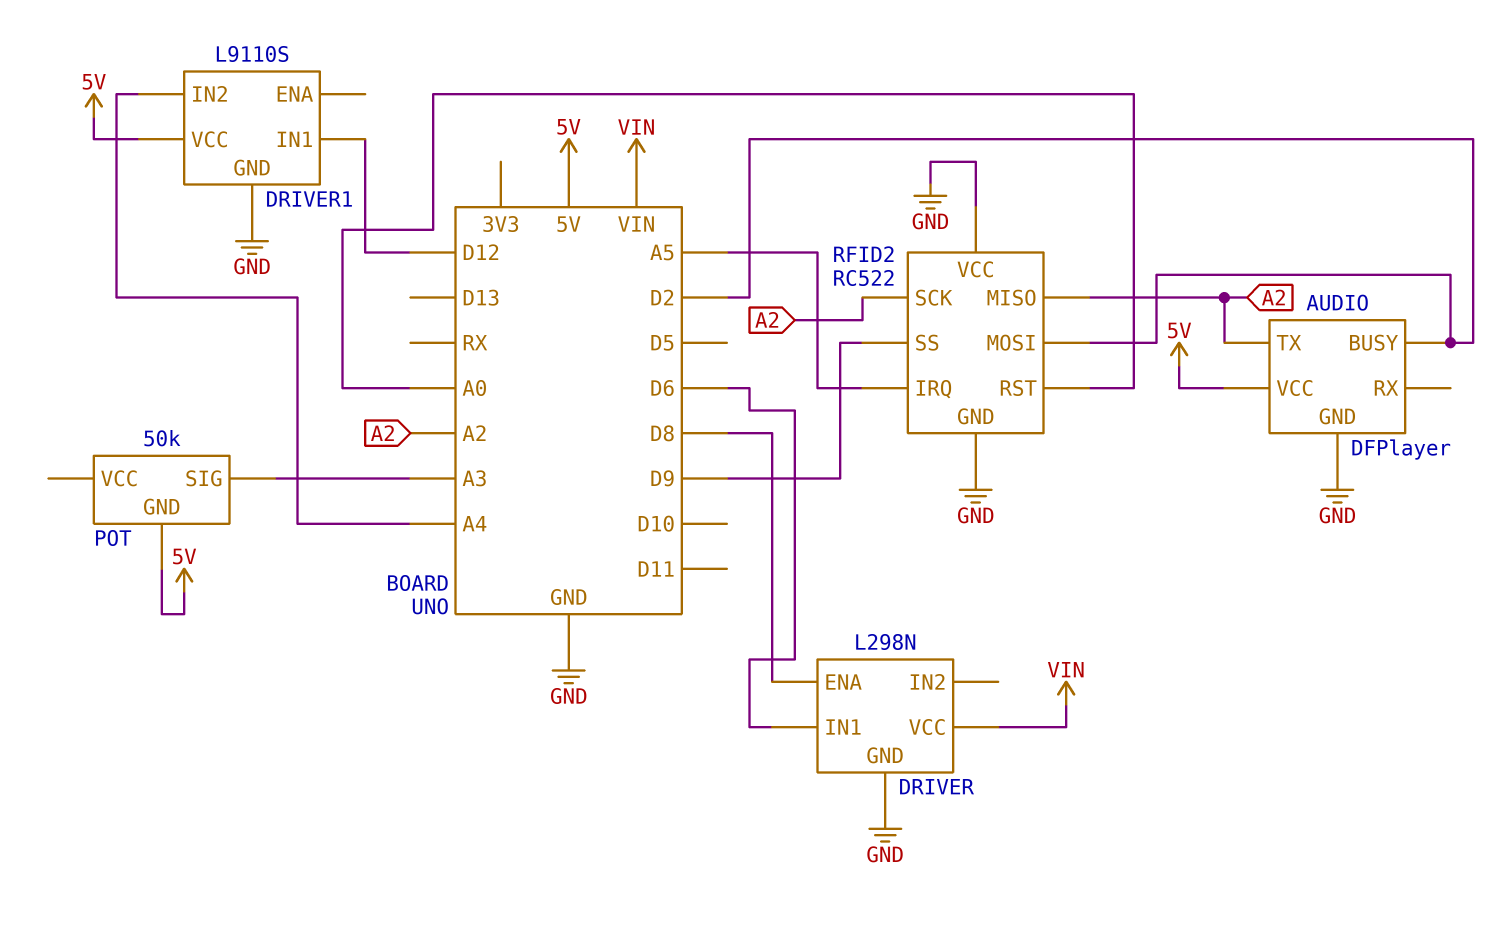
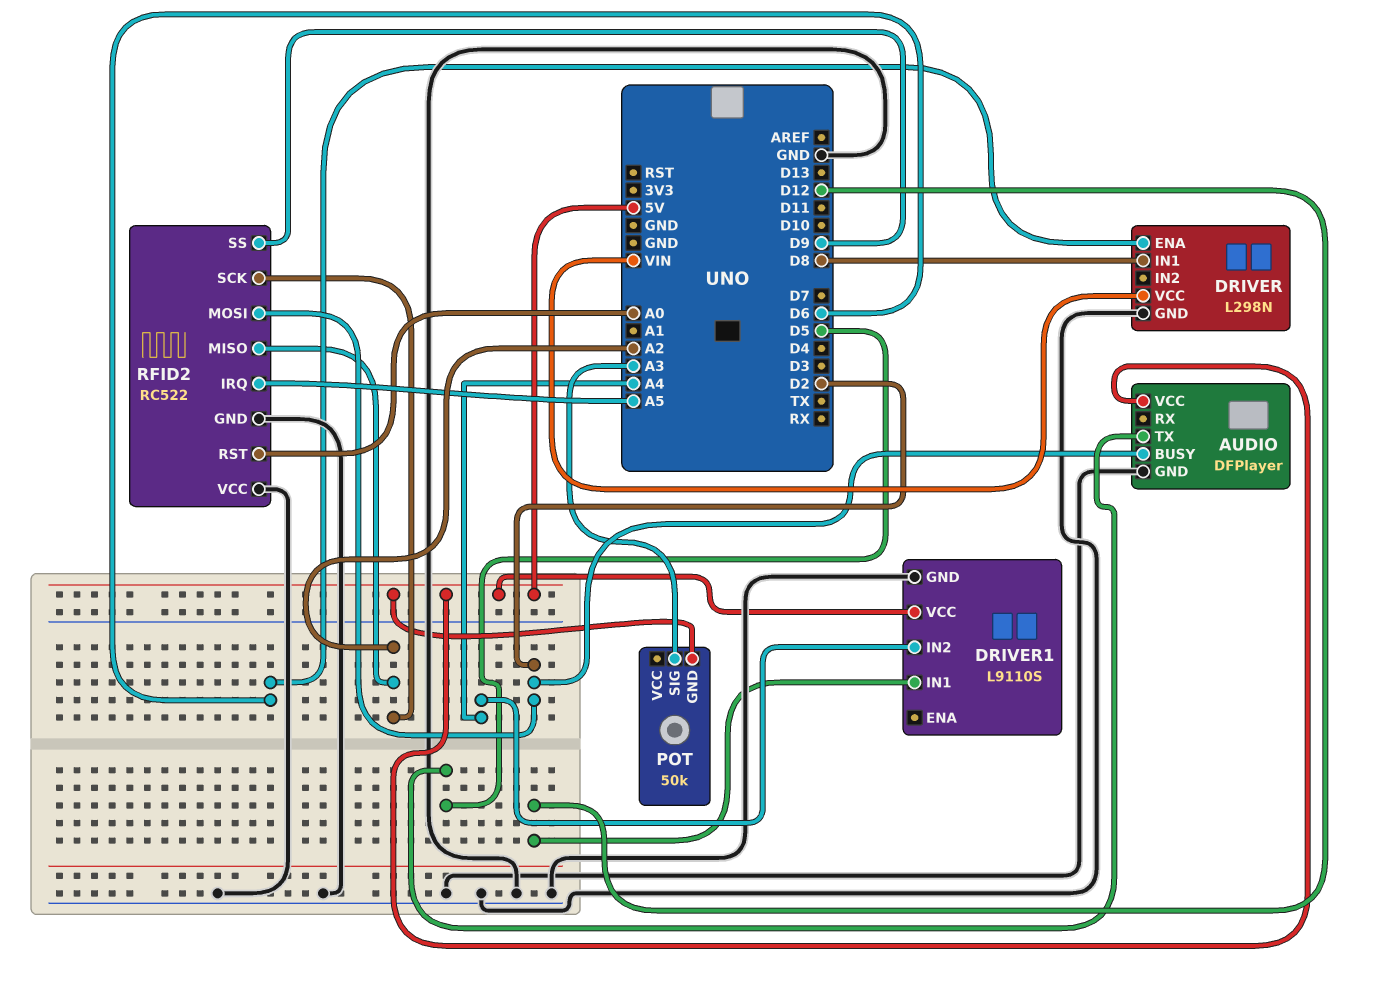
AUDIO pin TX: A2 -> D5
DRIVER pin ENA: D8 -> D6
DRIVER pin IN1: D6 -> D8

